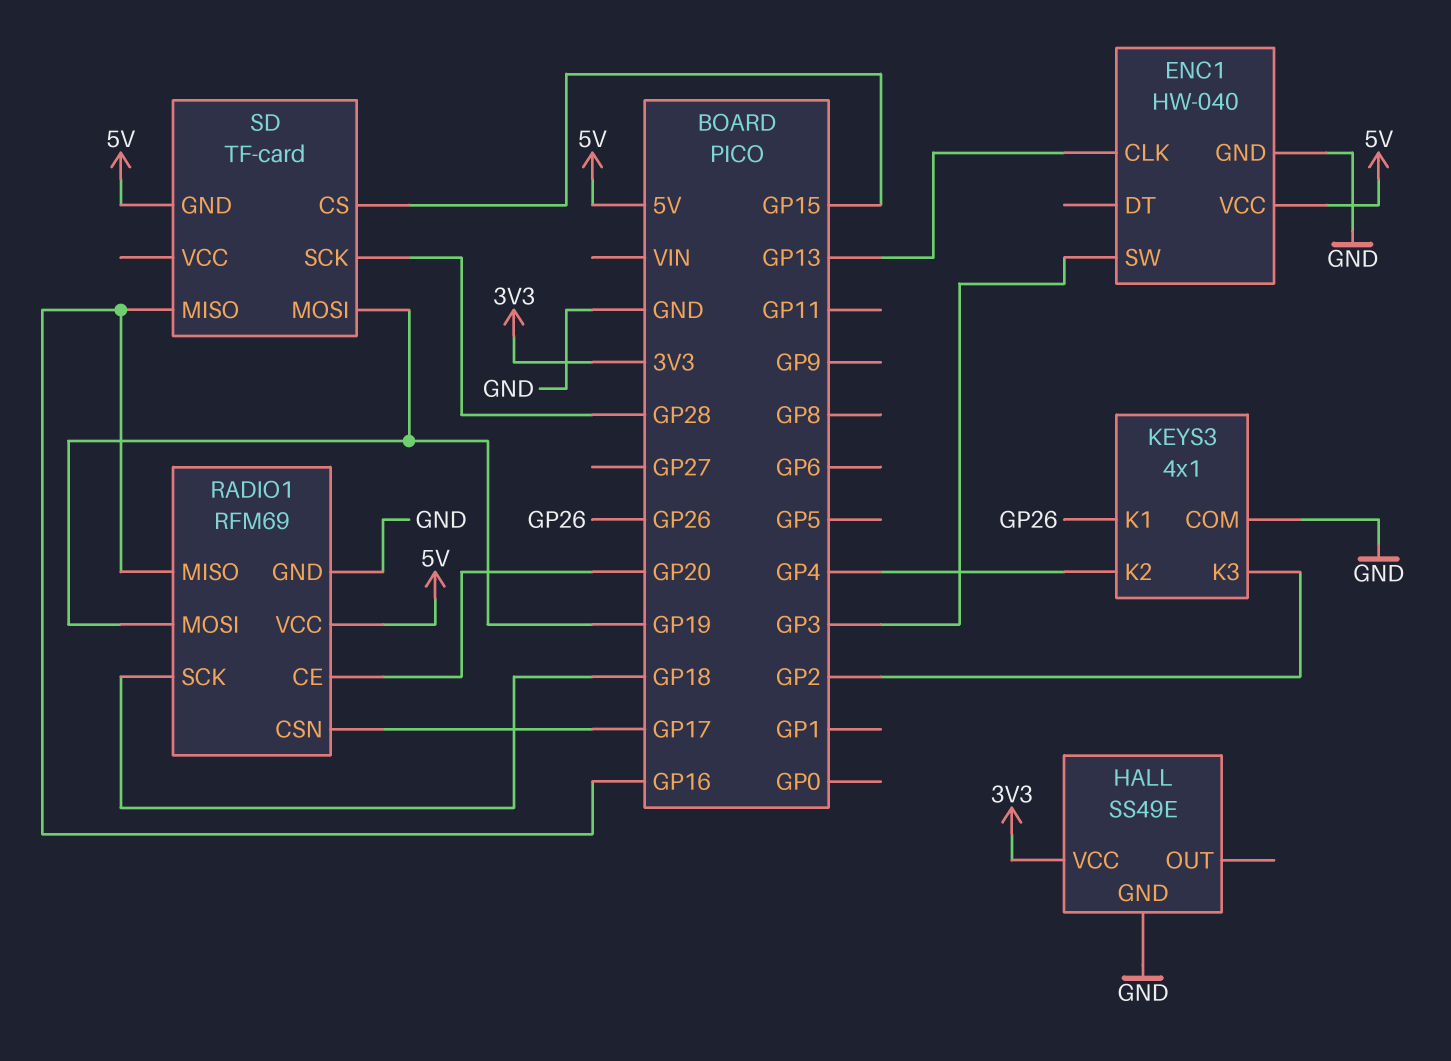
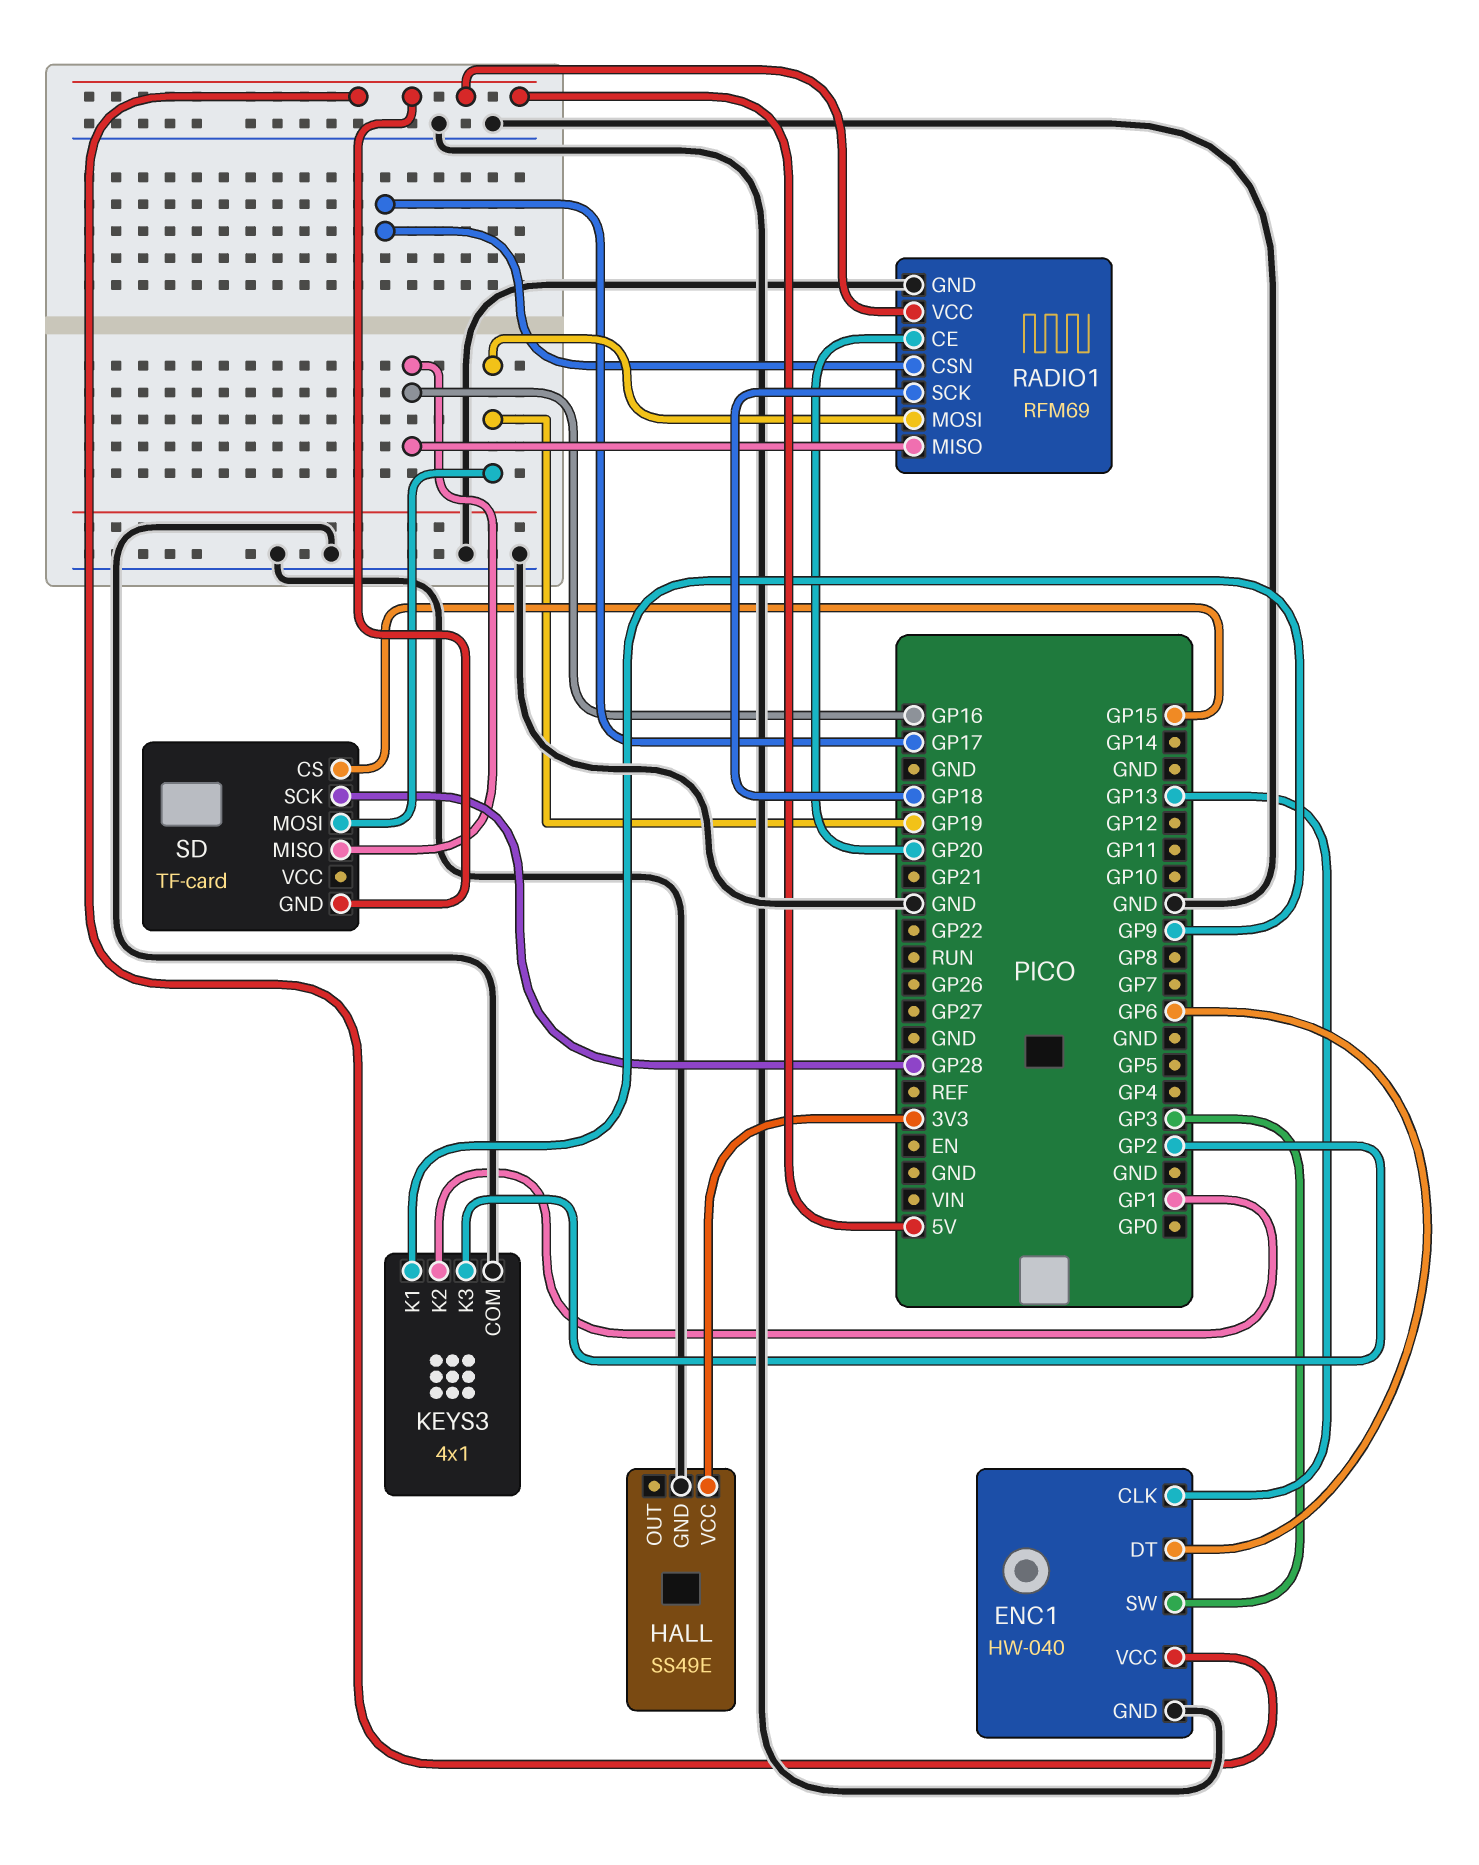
ENC1 pin DT: none -> GP6
KEYS3 pin K1: GP26 -> GP9
KEYS3 pin K2: GP4 -> GP1

